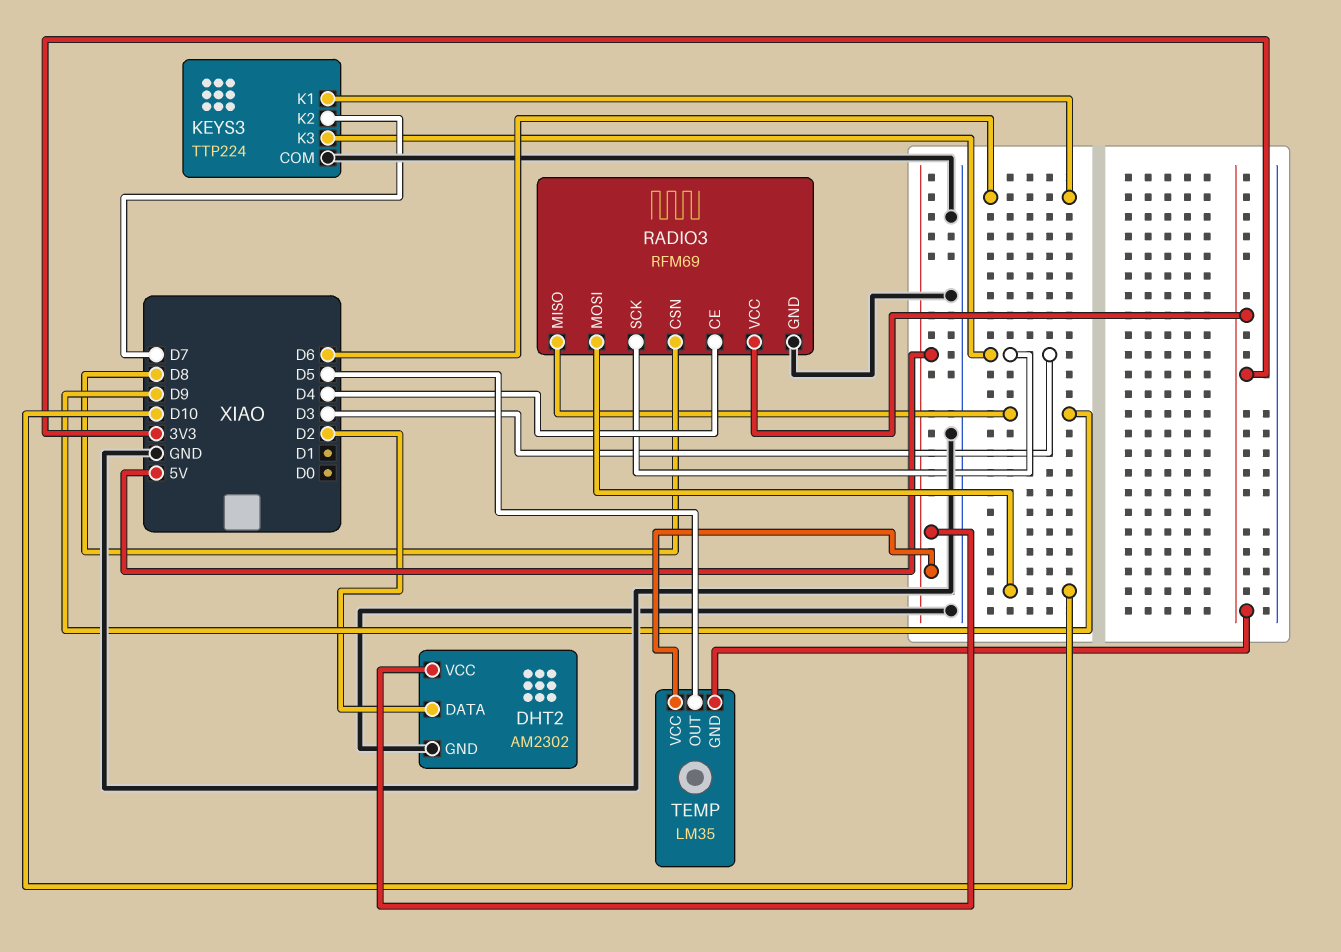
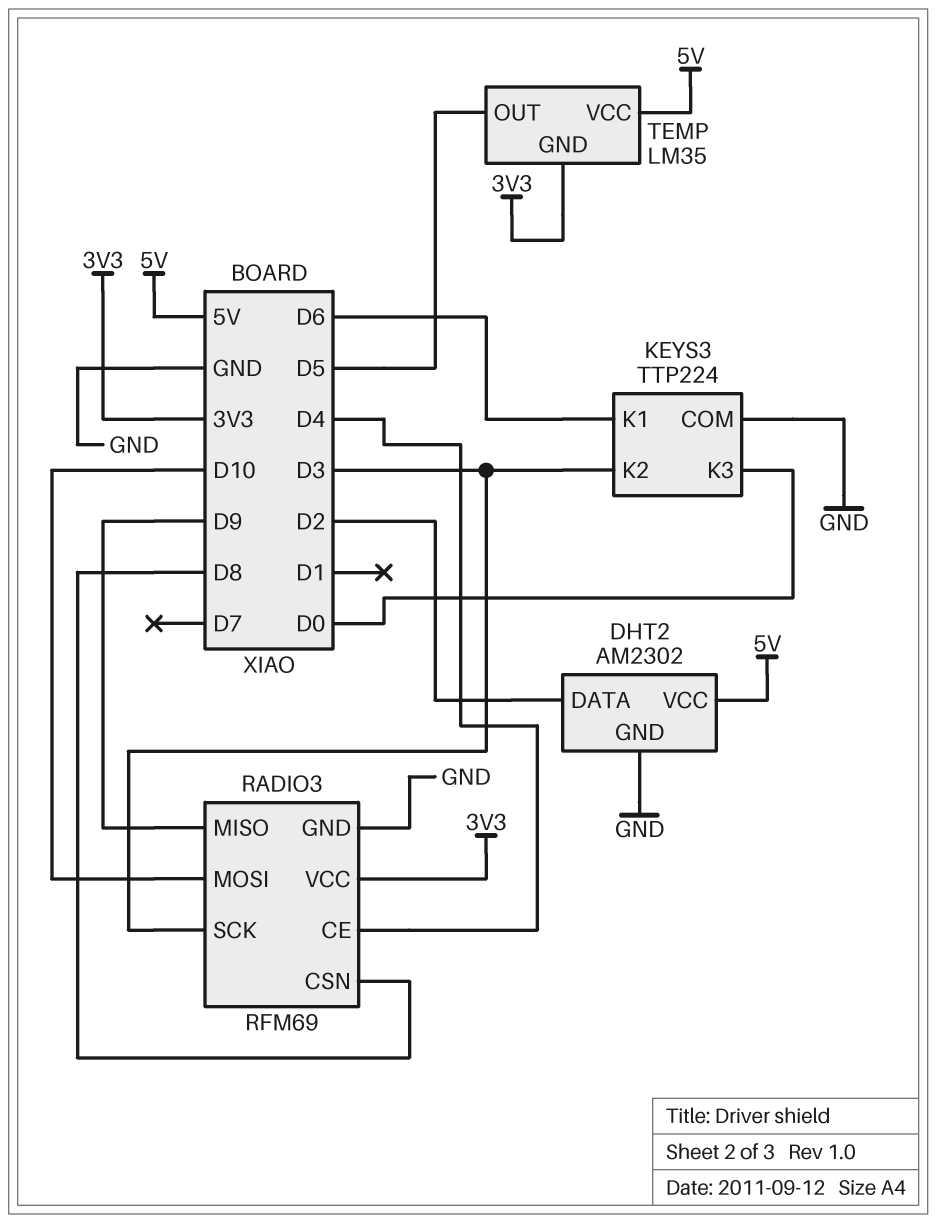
KEYS3 pin K2: D7 -> D3
KEYS3 pin K3: D3 -> D0

